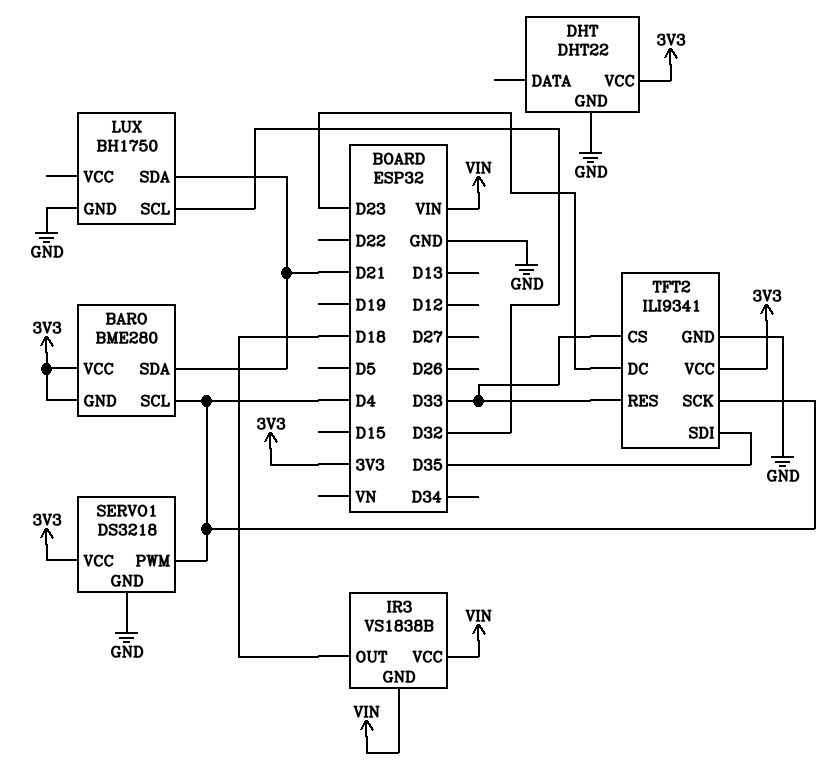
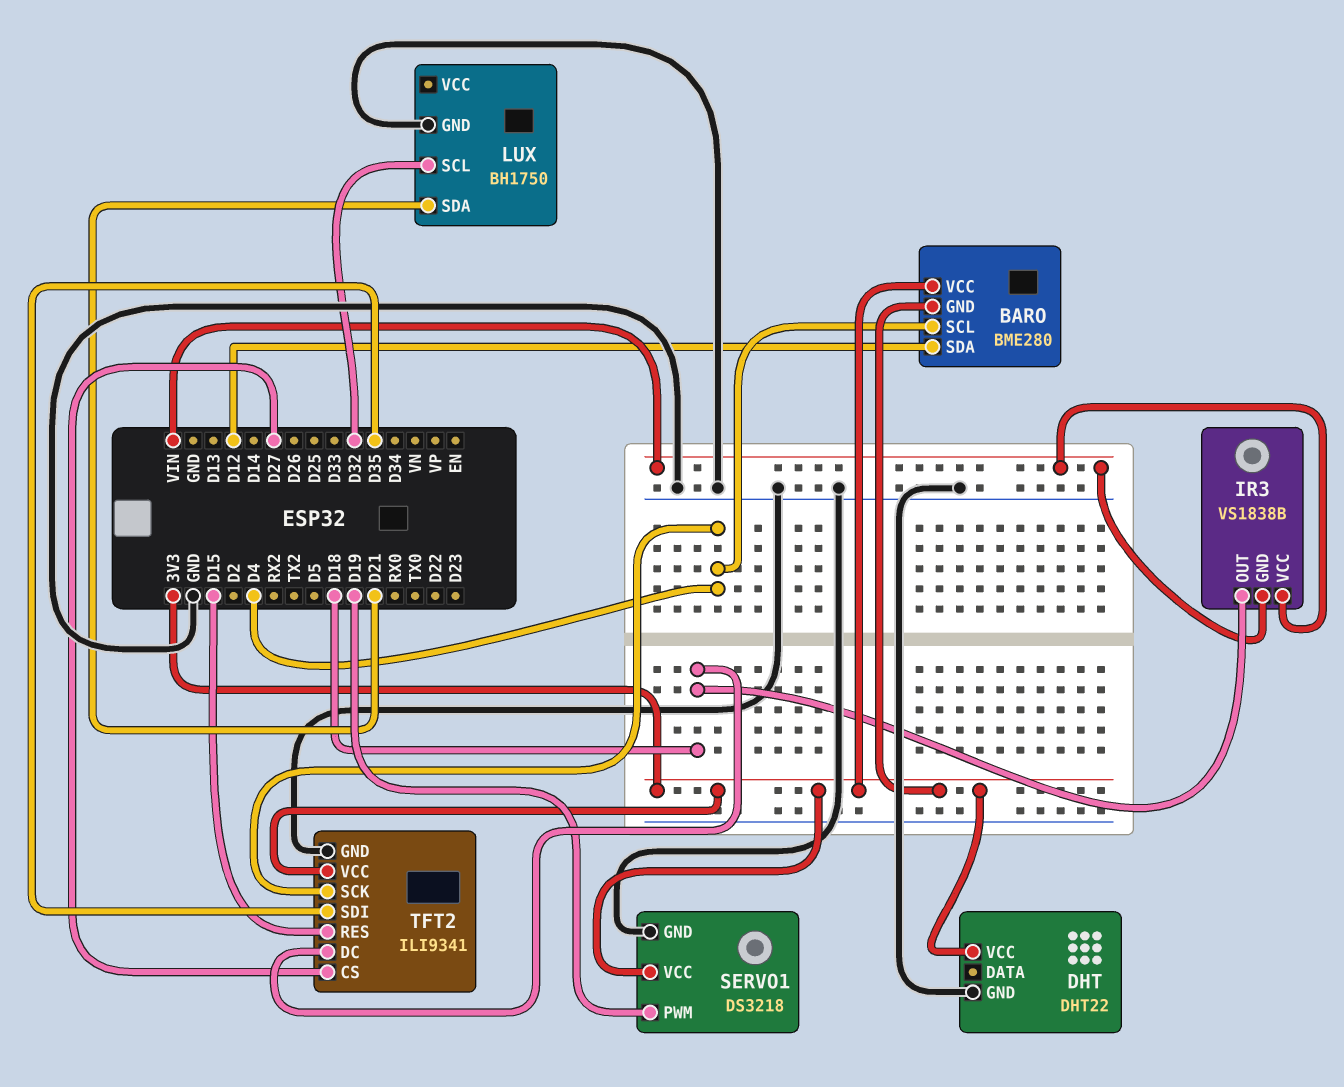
BARO pin SDA: D21 -> D12
SERVO1 pin PWM: D4 -> D19
TFT2 pin CS: D33 -> D27
TFT2 pin DC: D23 -> D18
TFT2 pin RES: D33 -> D15

